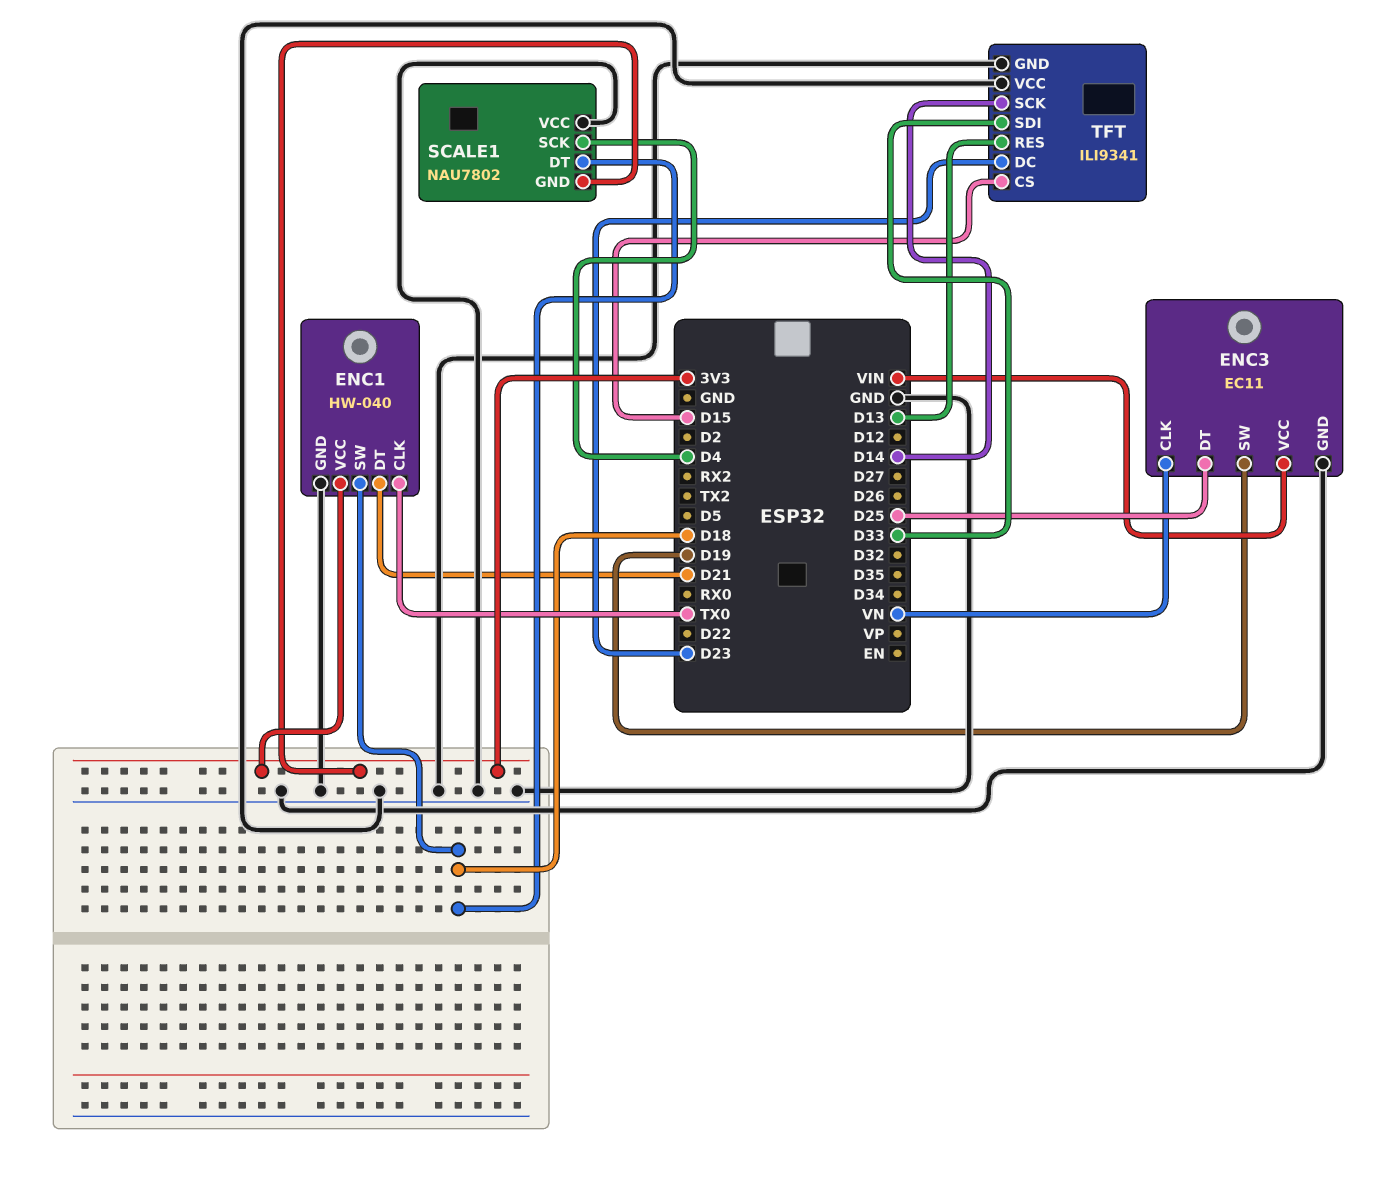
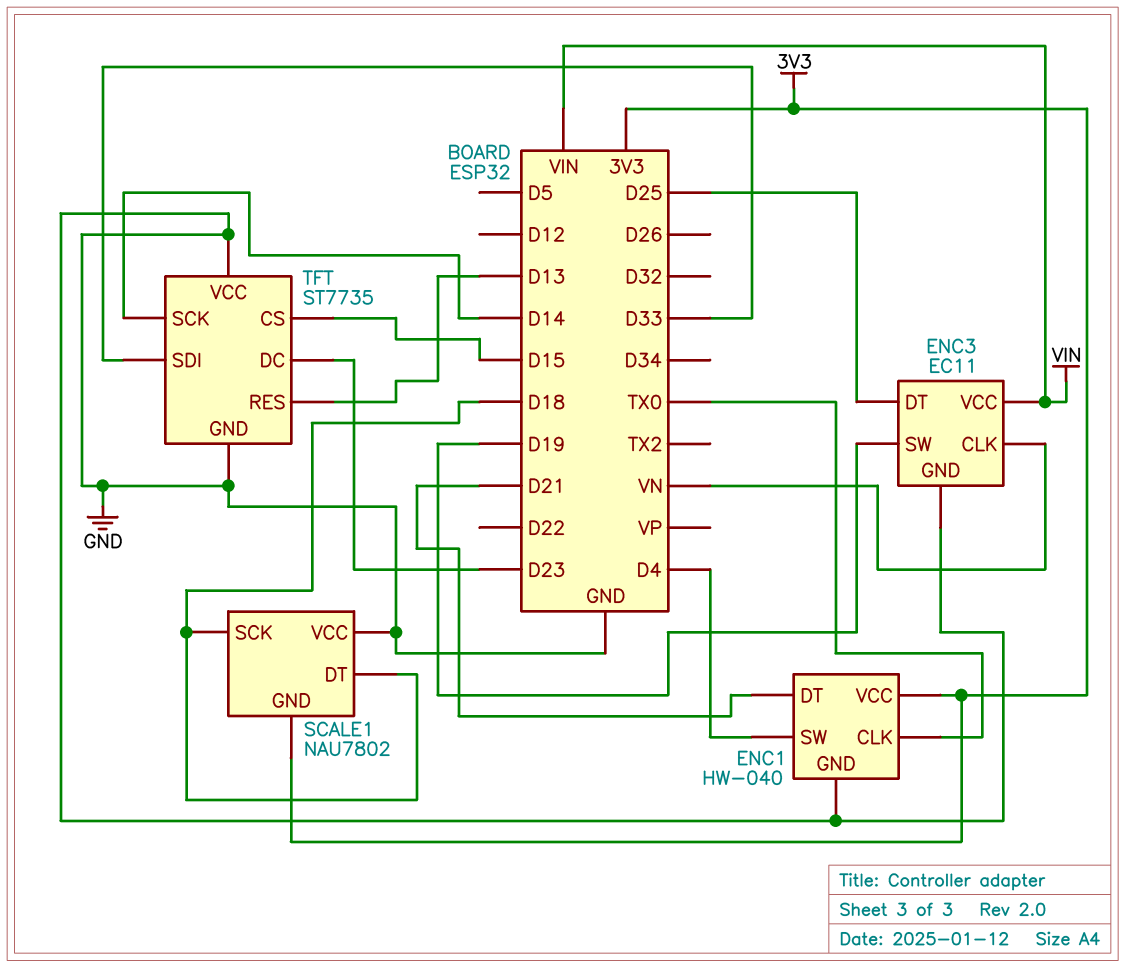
ENC1 pin SW: D18 -> D4
SCALE1 pin SCK: D4 -> D18
TFT: ILI9341 -> ST7735

